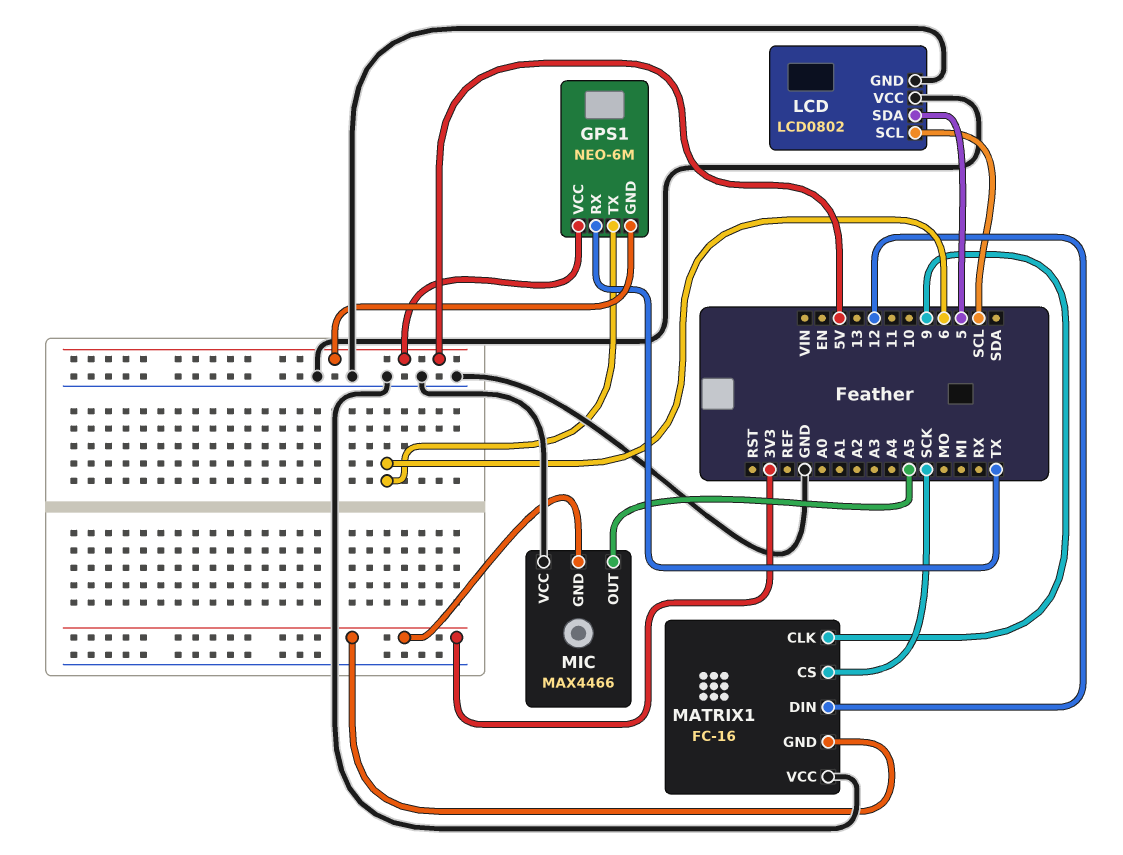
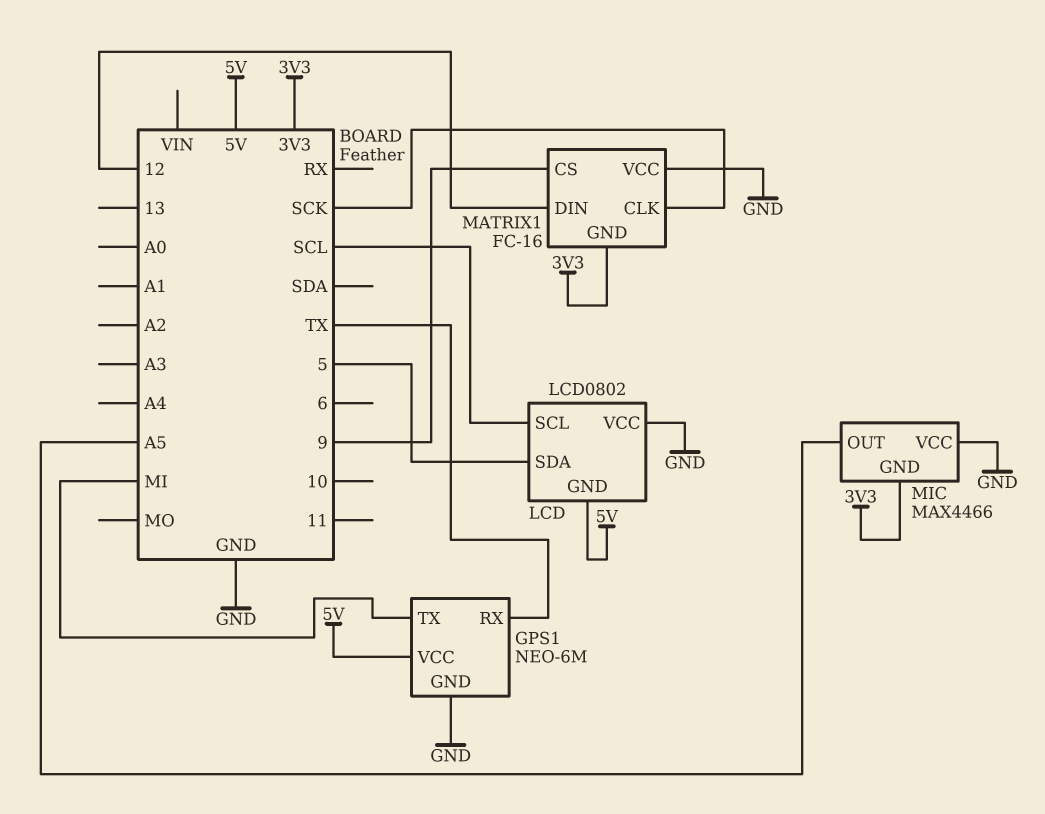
GPS1 pin GND: 5V -> GND
GPS1 pin TX: 6 -> MI
LCD pin GND: GND -> 5V
MATRIX1 pin CLK: 9 -> SCK
MATRIX1 pin CS: SCK -> 9

